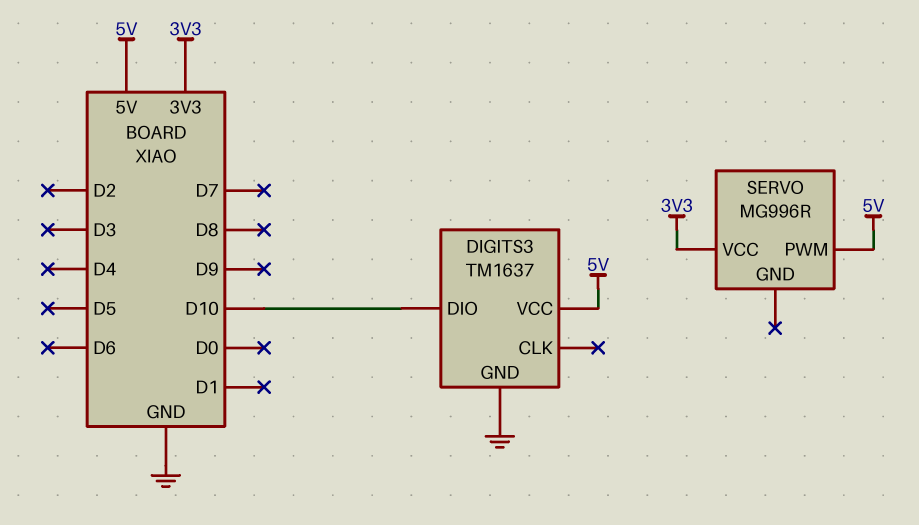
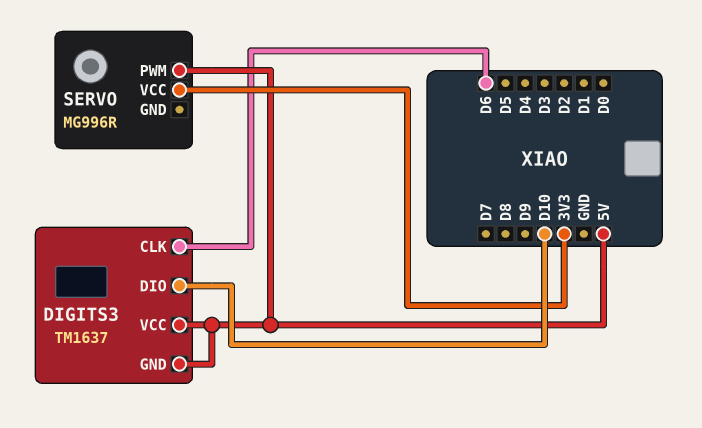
DIGITS3 pin CLK: none -> D6
DIGITS3 pin GND: GND -> 5V

